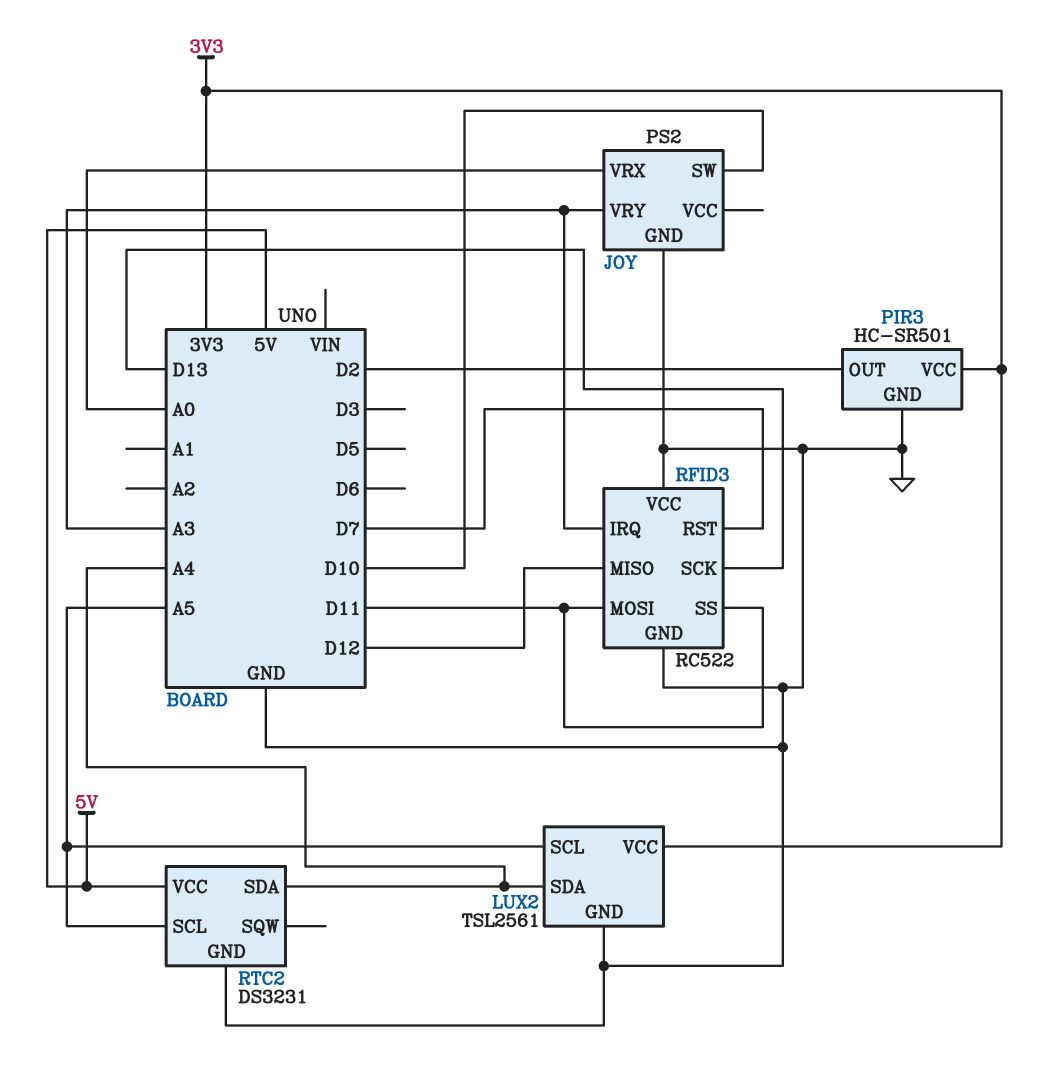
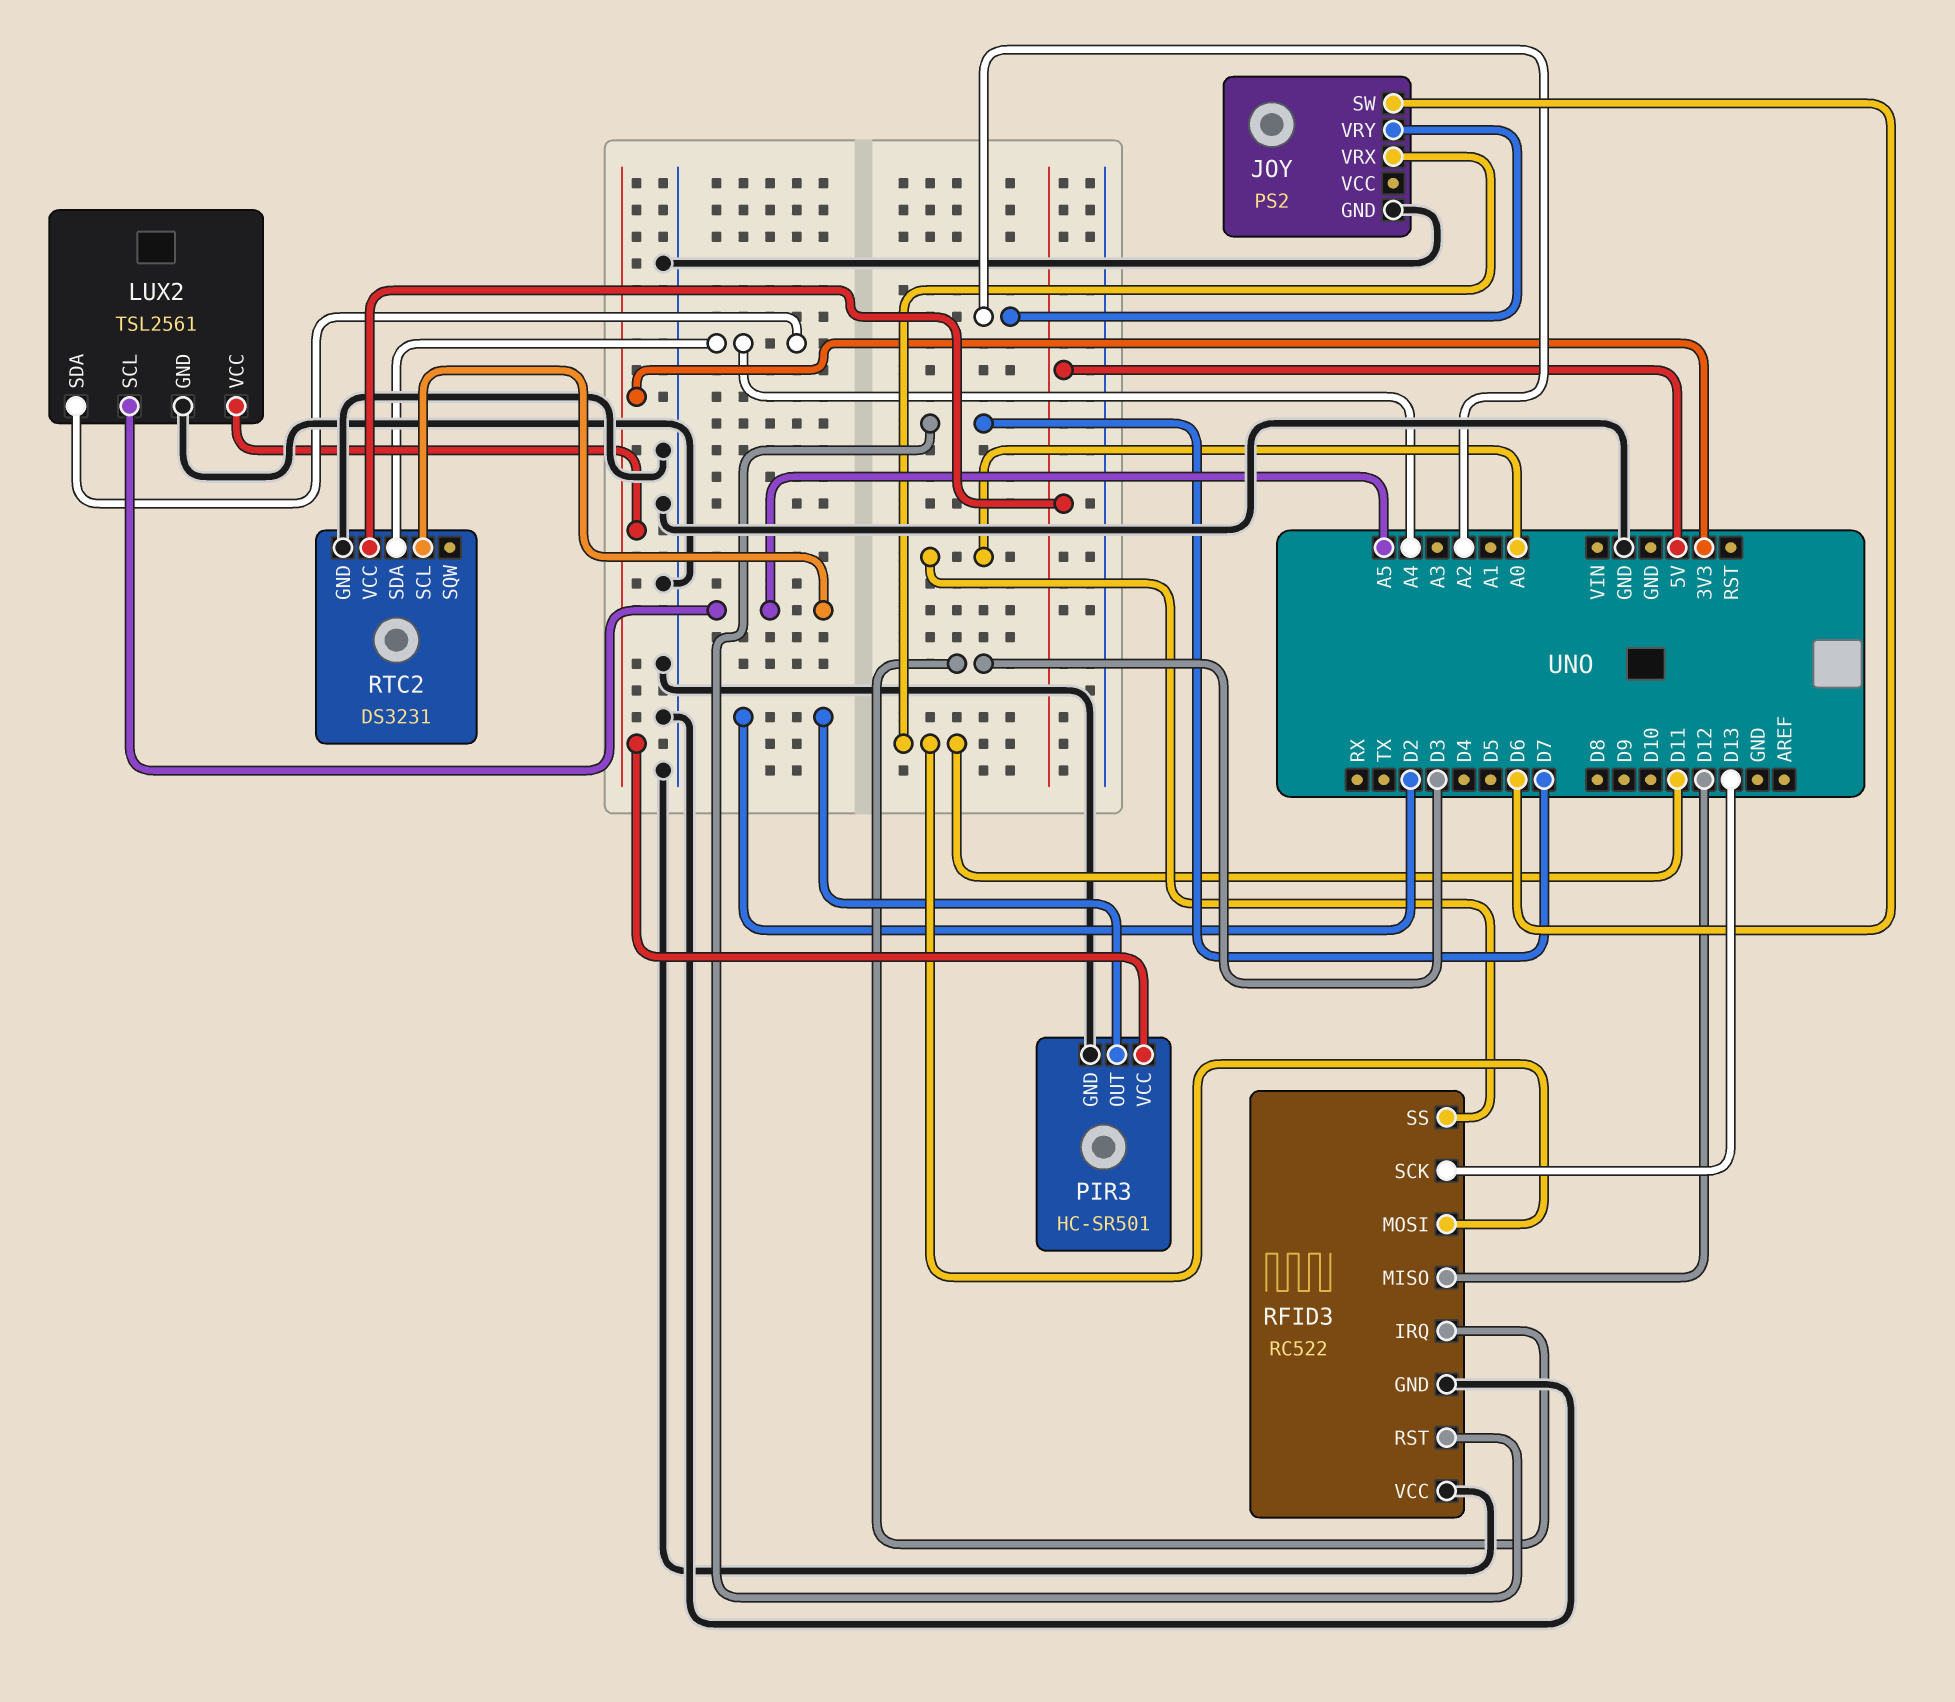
JOY pin SW: D10 -> D6
JOY pin VRX: A0 -> D11
JOY pin VRY: A3 -> A2
RFID3 pin IRQ: A3 -> D3
RFID3 pin SS: D11 -> A0

